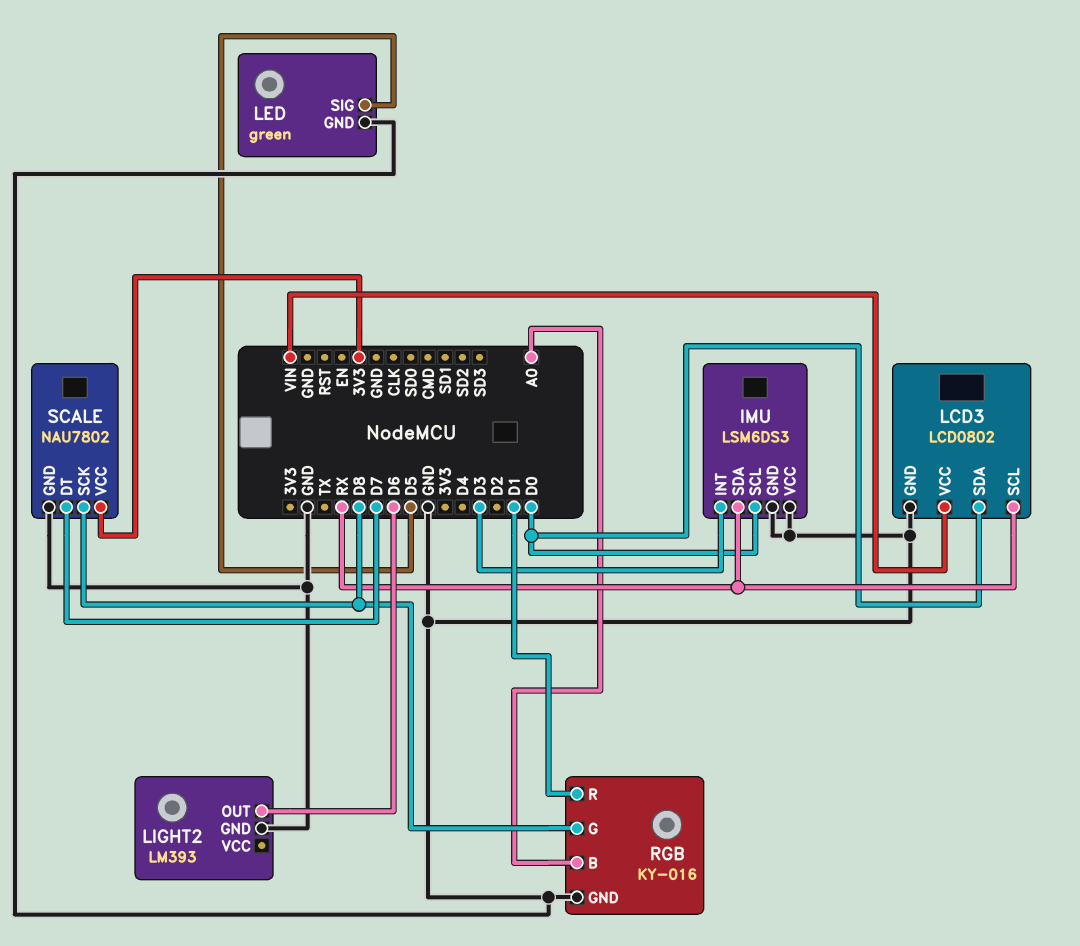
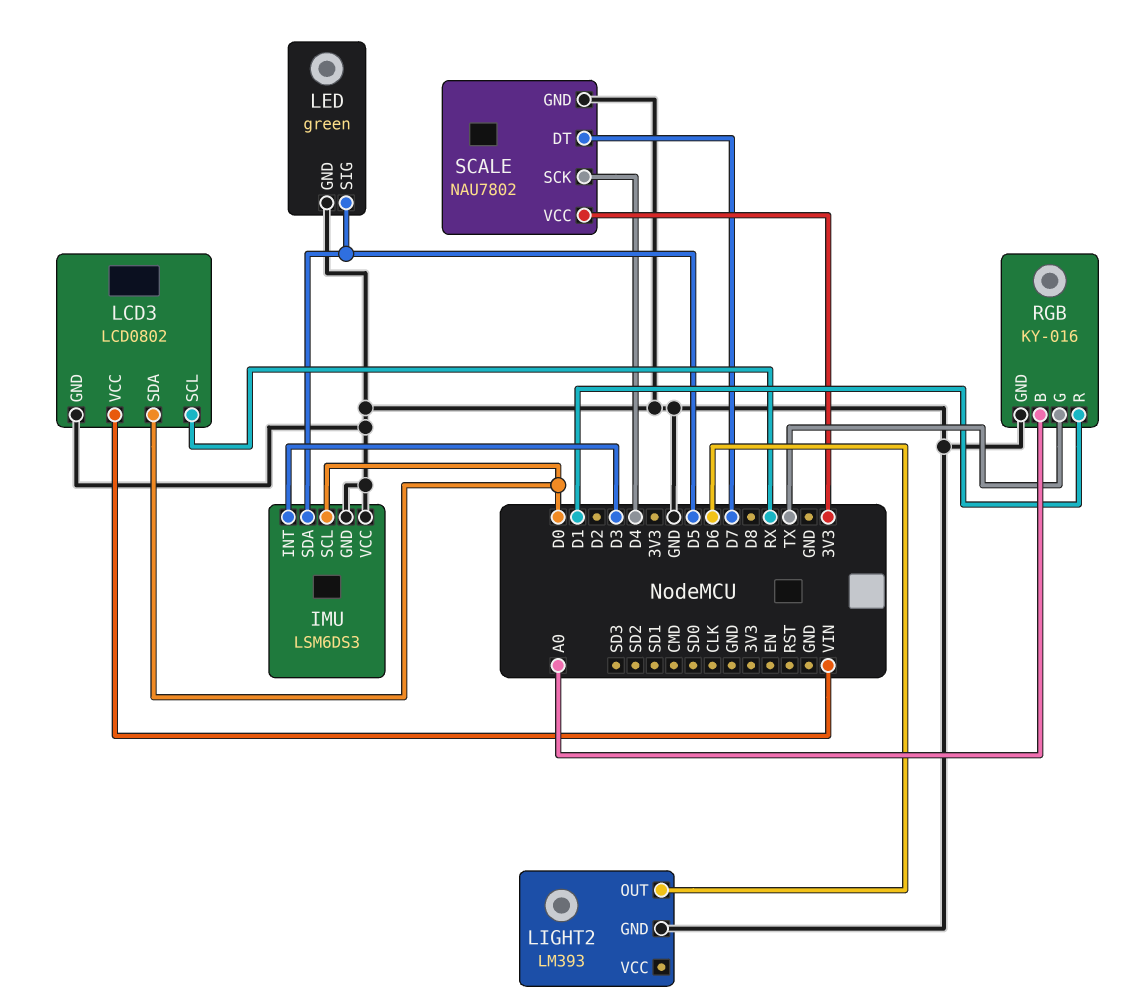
IMU pin SDA: RX -> D5
RGB pin G: D8 -> TX
SCALE pin SCK: D8 -> D4

